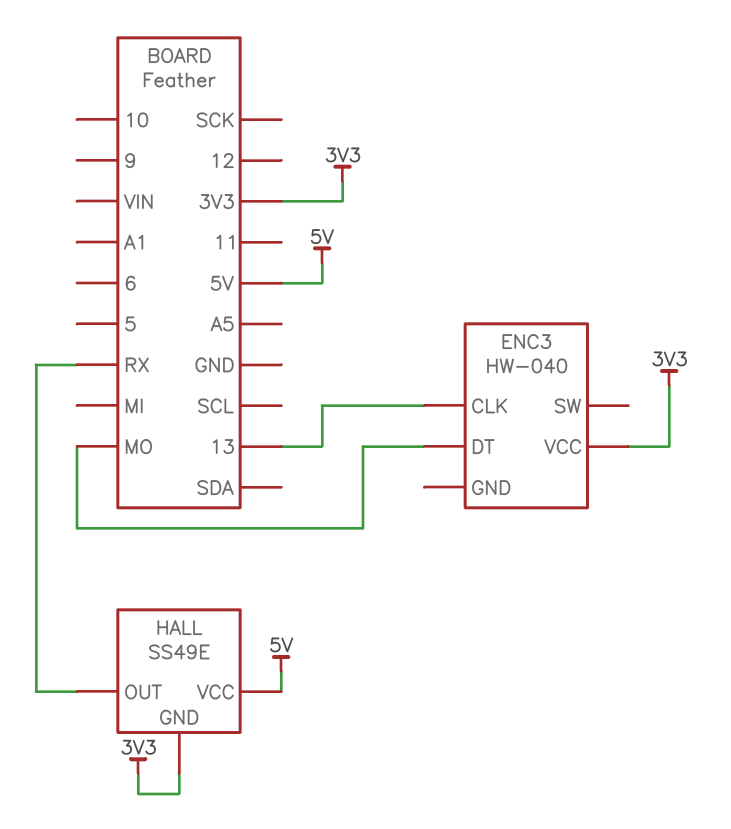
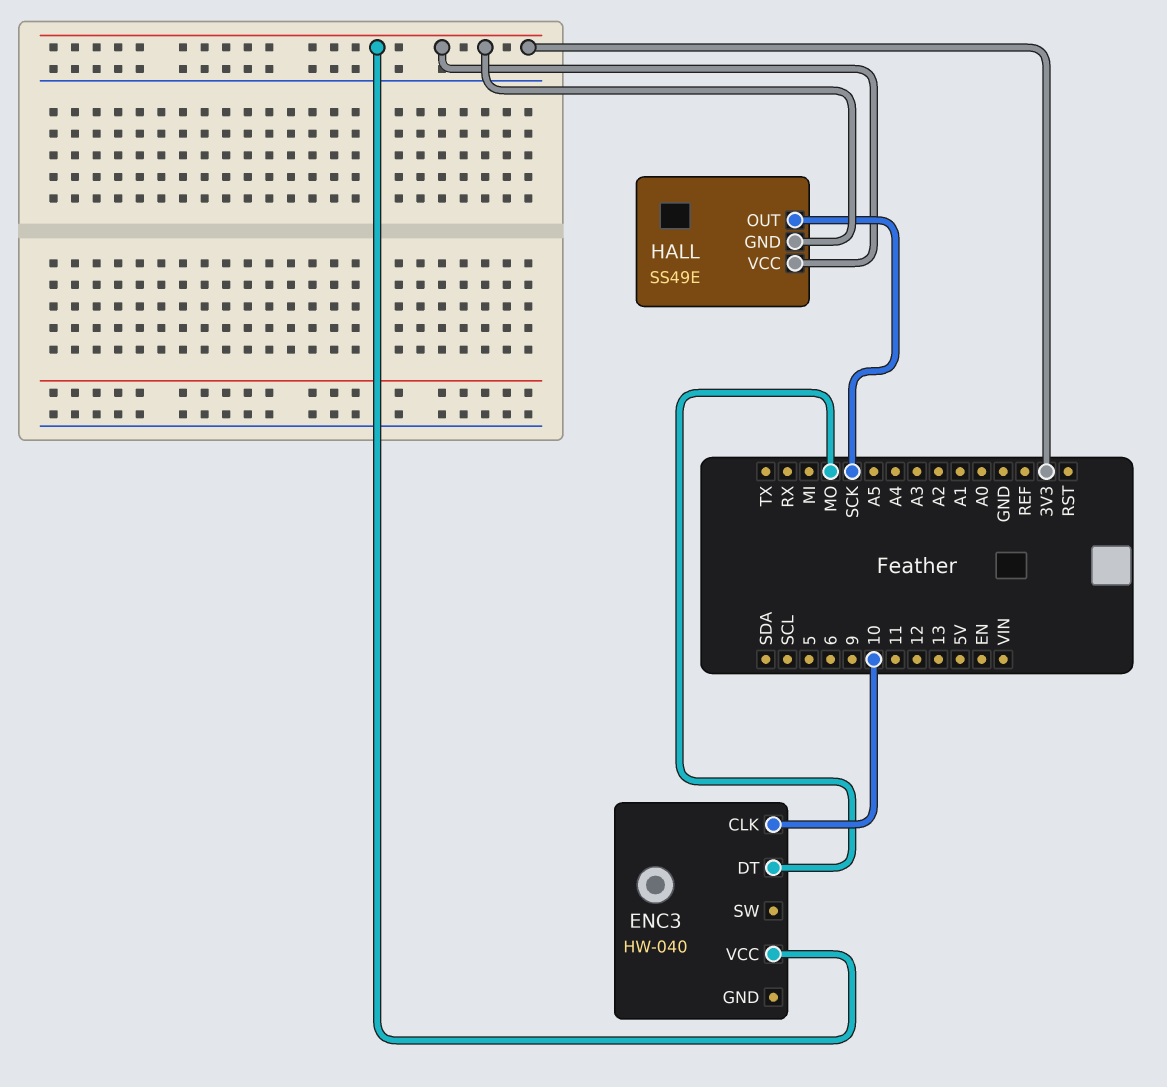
ENC3 pin CLK: 13 -> 10
HALL pin OUT: RX -> SCK
HALL pin VCC: 5V -> 3V3

